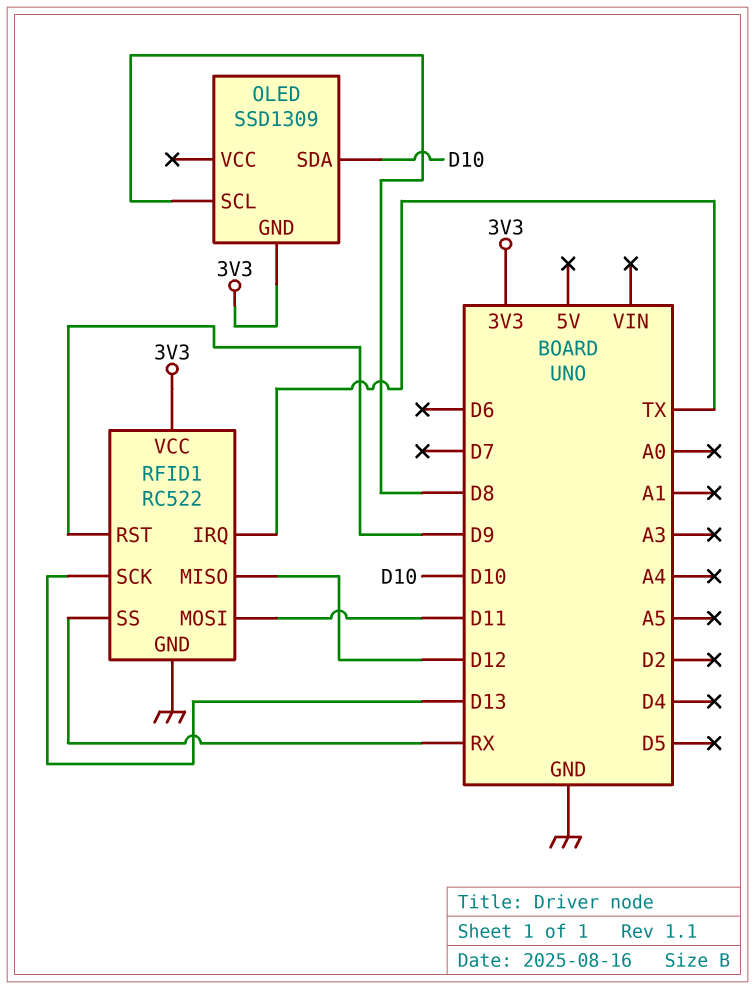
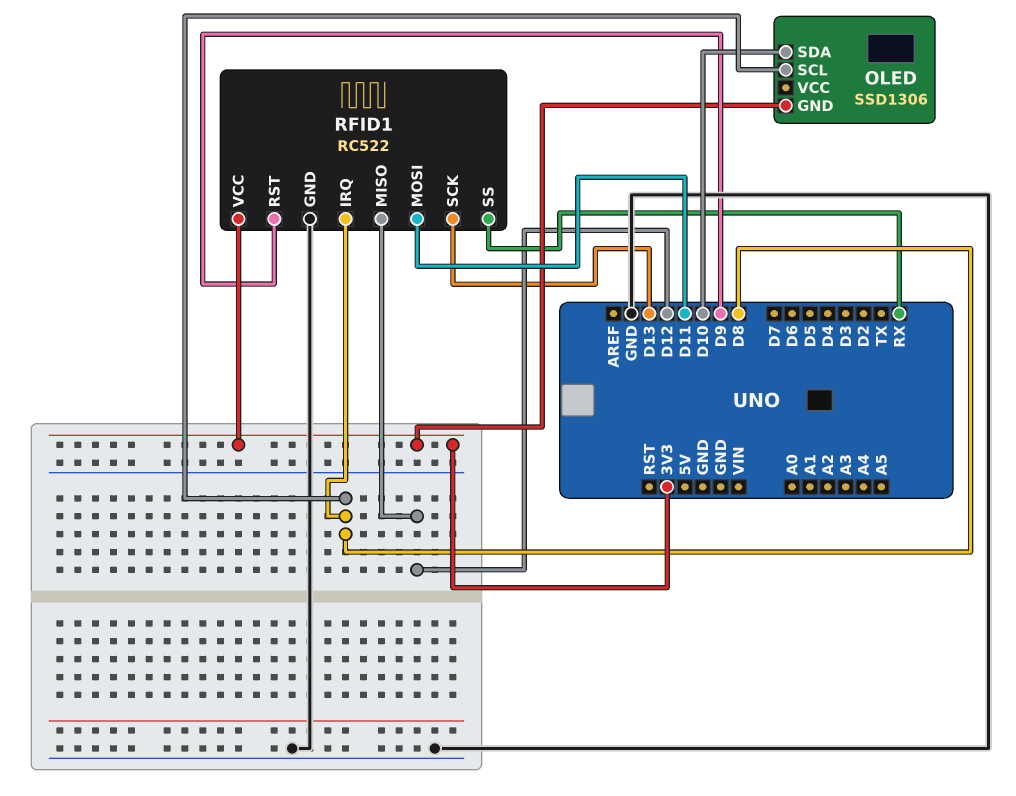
OLED: SSD1309 -> SSD1306
RFID1 pin IRQ: TX -> D8

